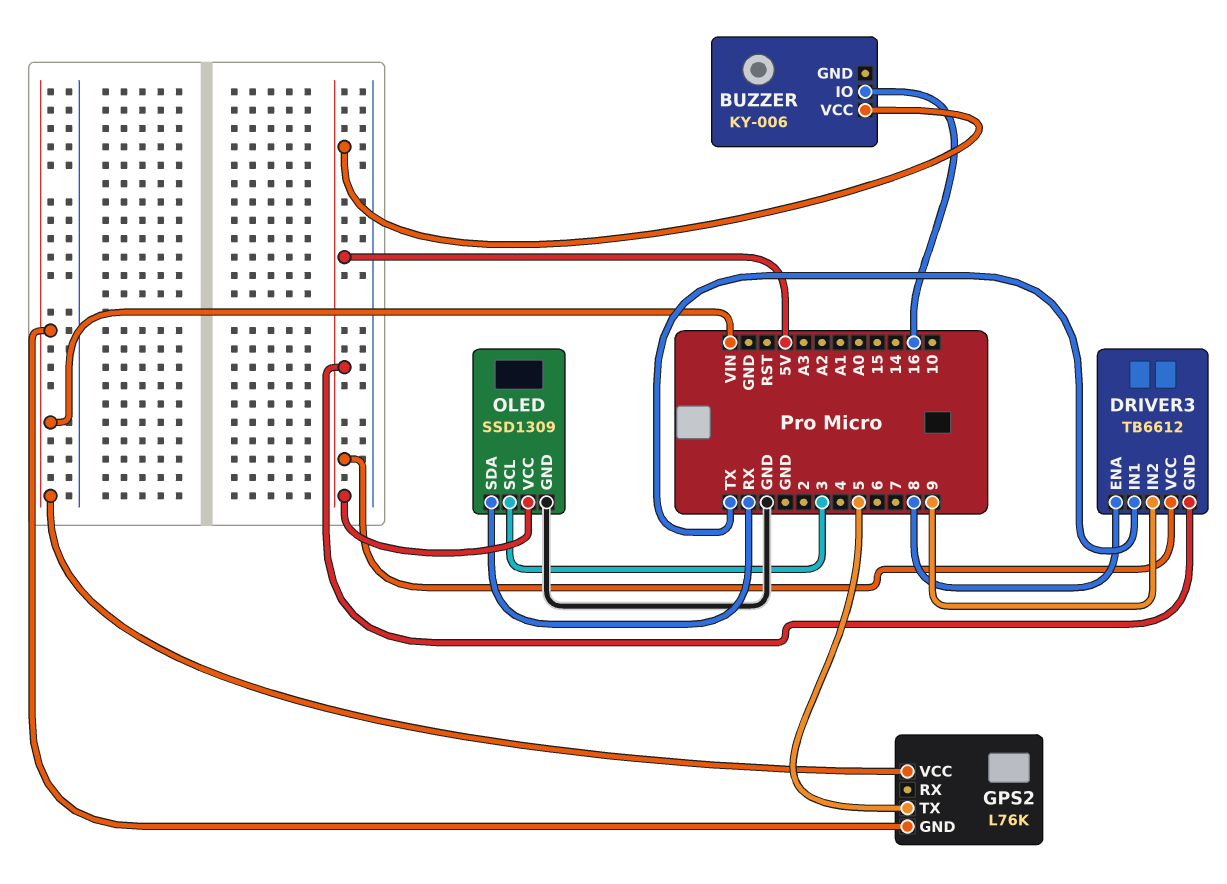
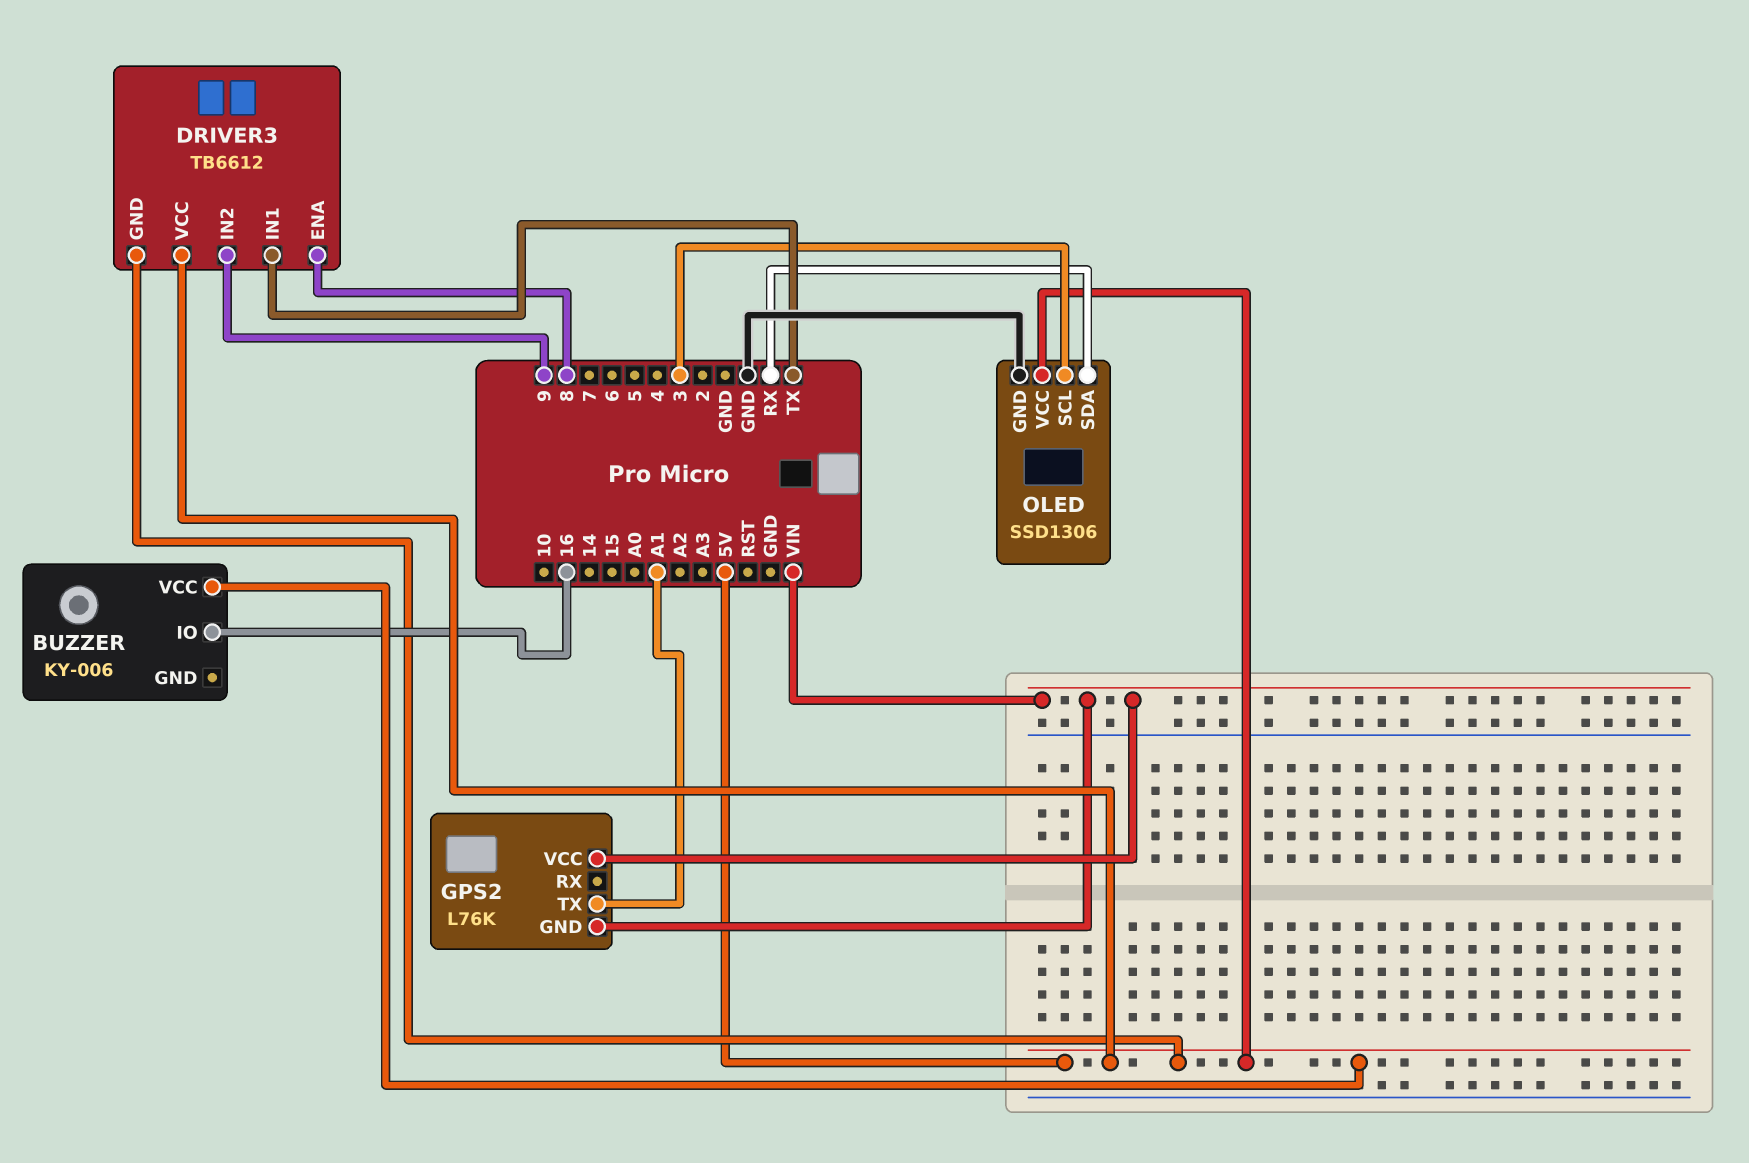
GPS2 pin TX: 5 -> A1
OLED: SSD1309 -> SSD1306

